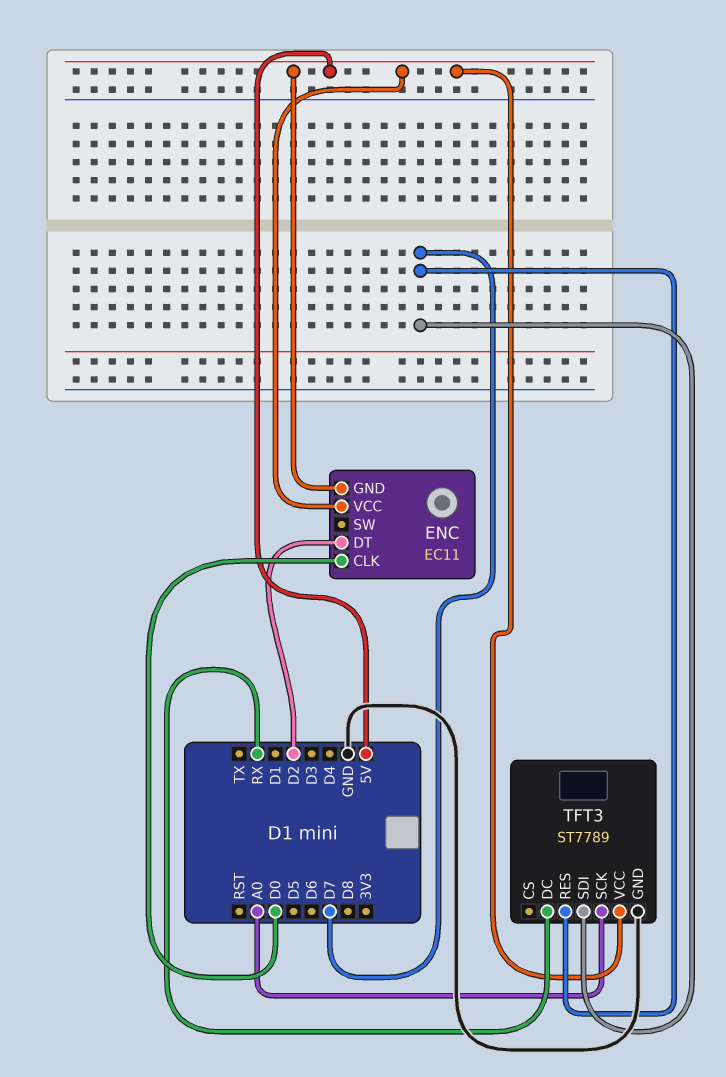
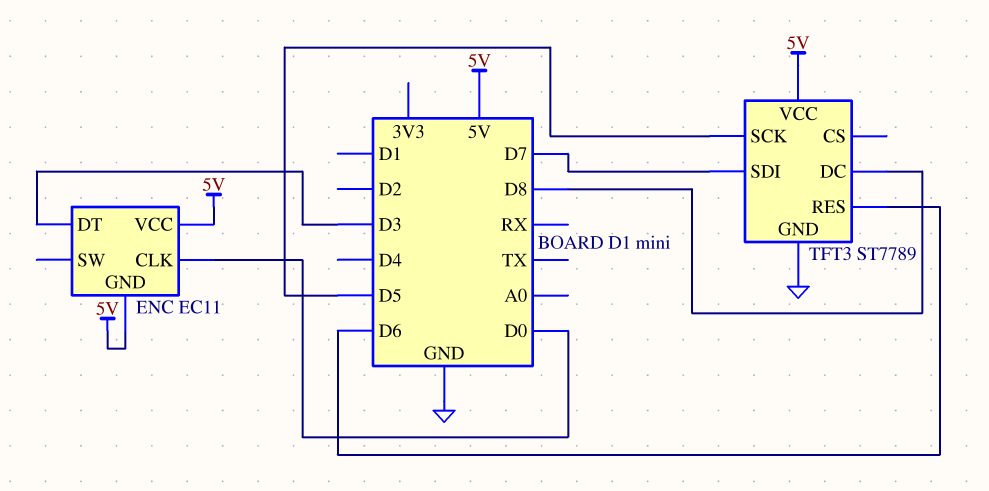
ENC pin DT: D2 -> D3
TFT3 pin DC: RX -> D8
TFT3 pin RES: D7 -> D6
TFT3 pin SCK: A0 -> D5

